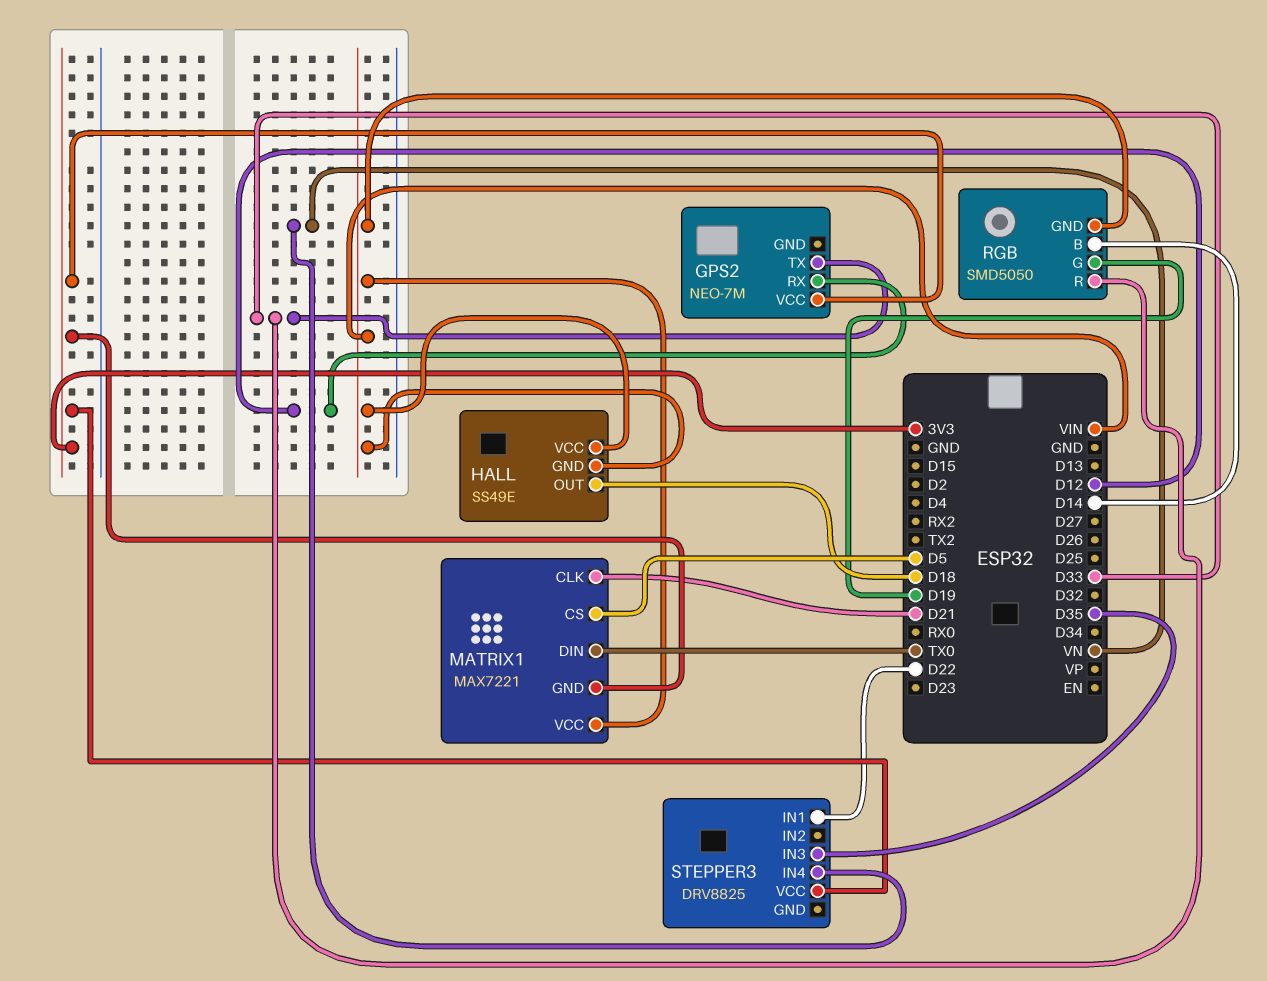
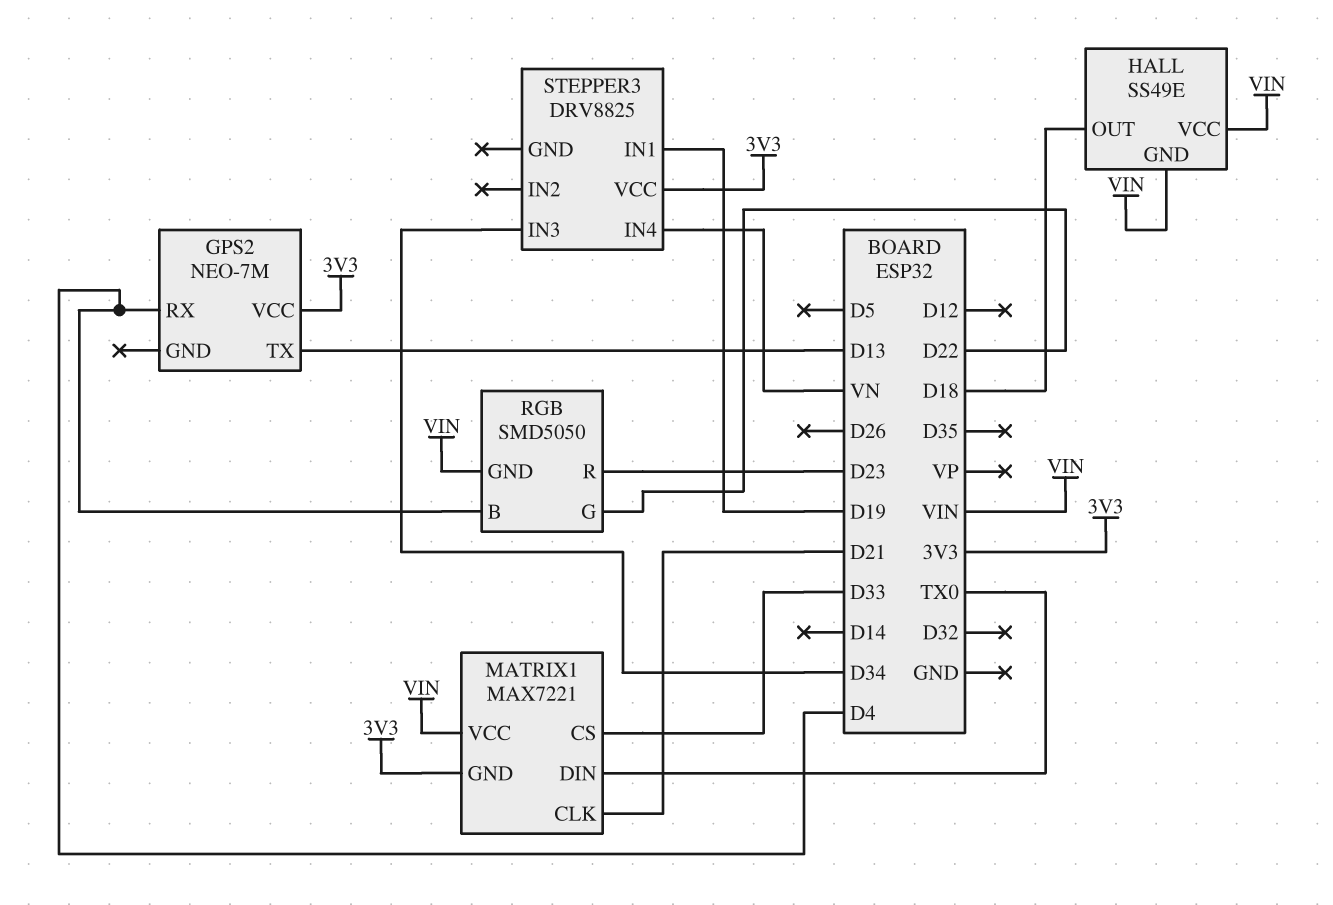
GPS2 pin RX: D12 -> D4
GPS2 pin TX: D33 -> D13
MATRIX1 pin CS: D5 -> D33
RGB pin B: D14 -> D4
RGB pin G: D19 -> D22
RGB pin R: D33 -> D23
STEPPER3 pin IN1: D22 -> D19
STEPPER3 pin IN3: D35 -> D34

